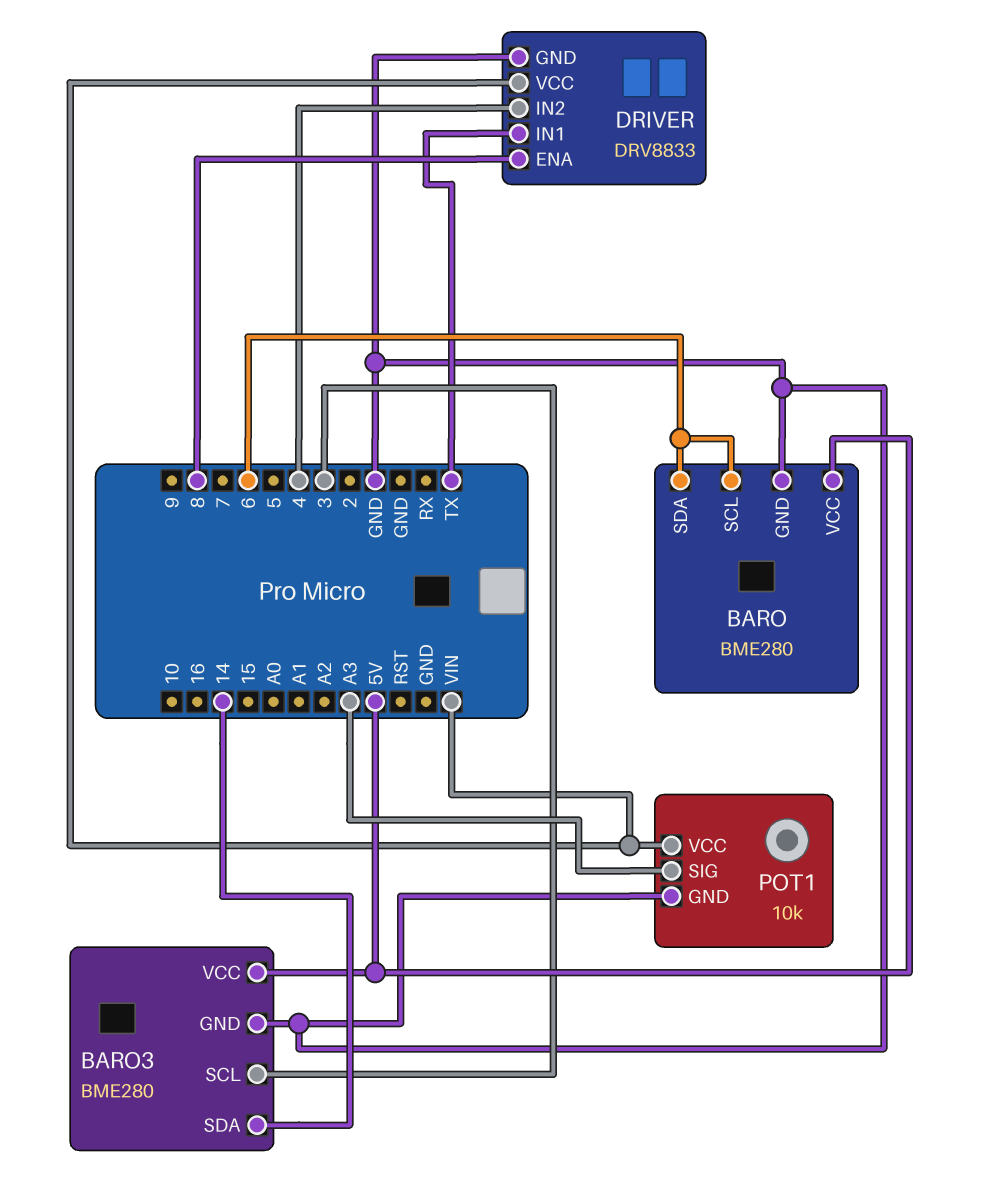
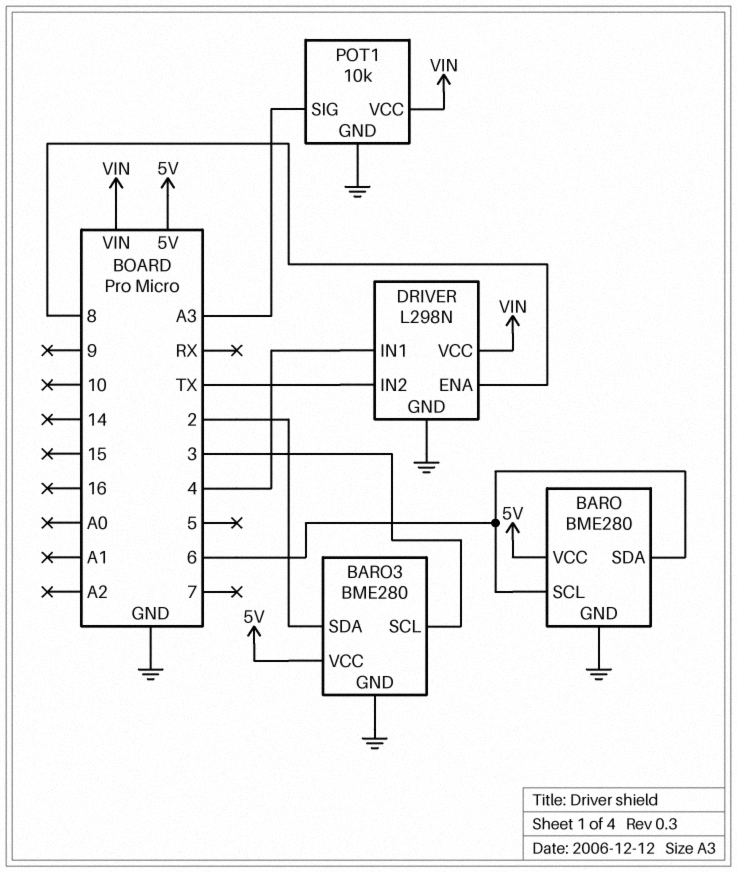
BARO3 pin SDA: 14 -> 2
DRIVER: DRV8833 -> L298N
DRIVER pin IN1: TX -> 4
DRIVER pin IN2: 4 -> TX

